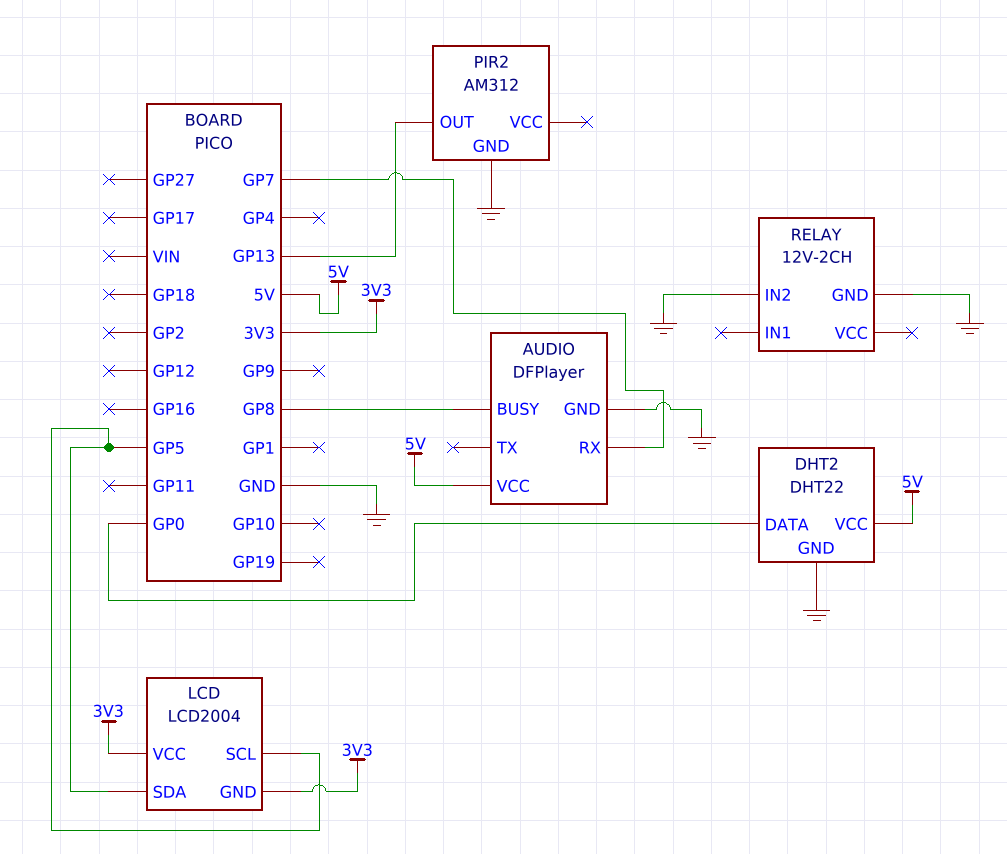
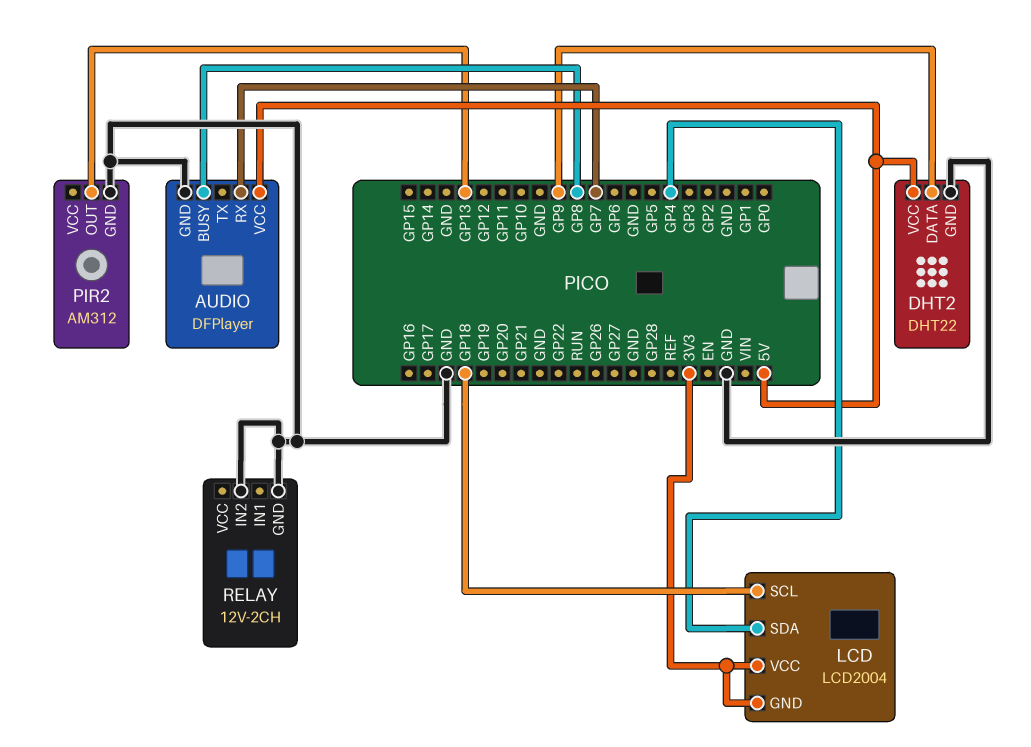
DHT2 pin DATA: GP0 -> GP9
LCD pin SCL: GP5 -> GP18
LCD pin SDA: GP5 -> GP4

